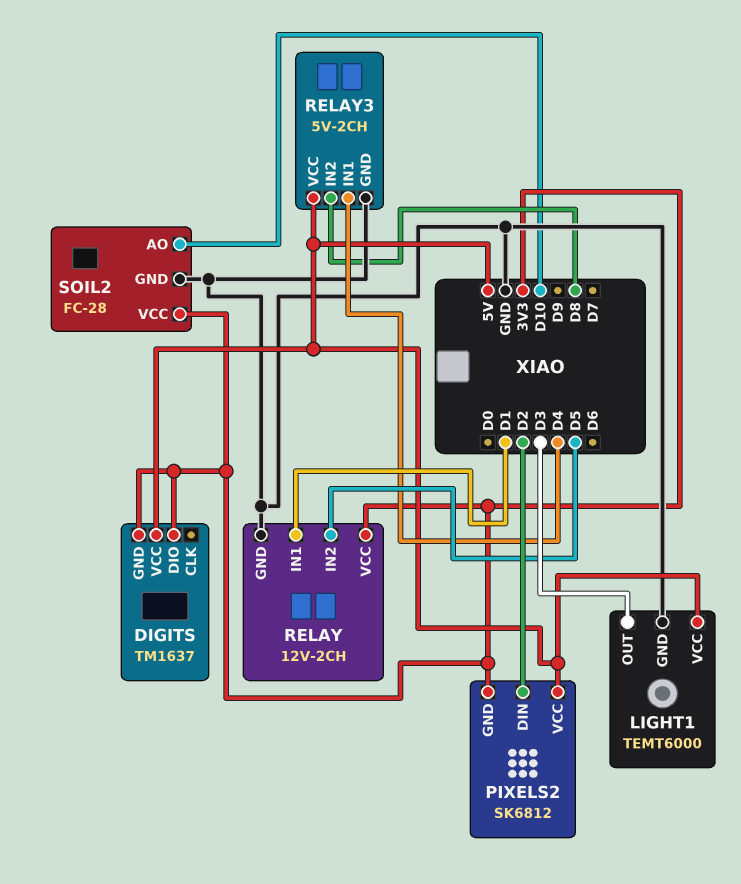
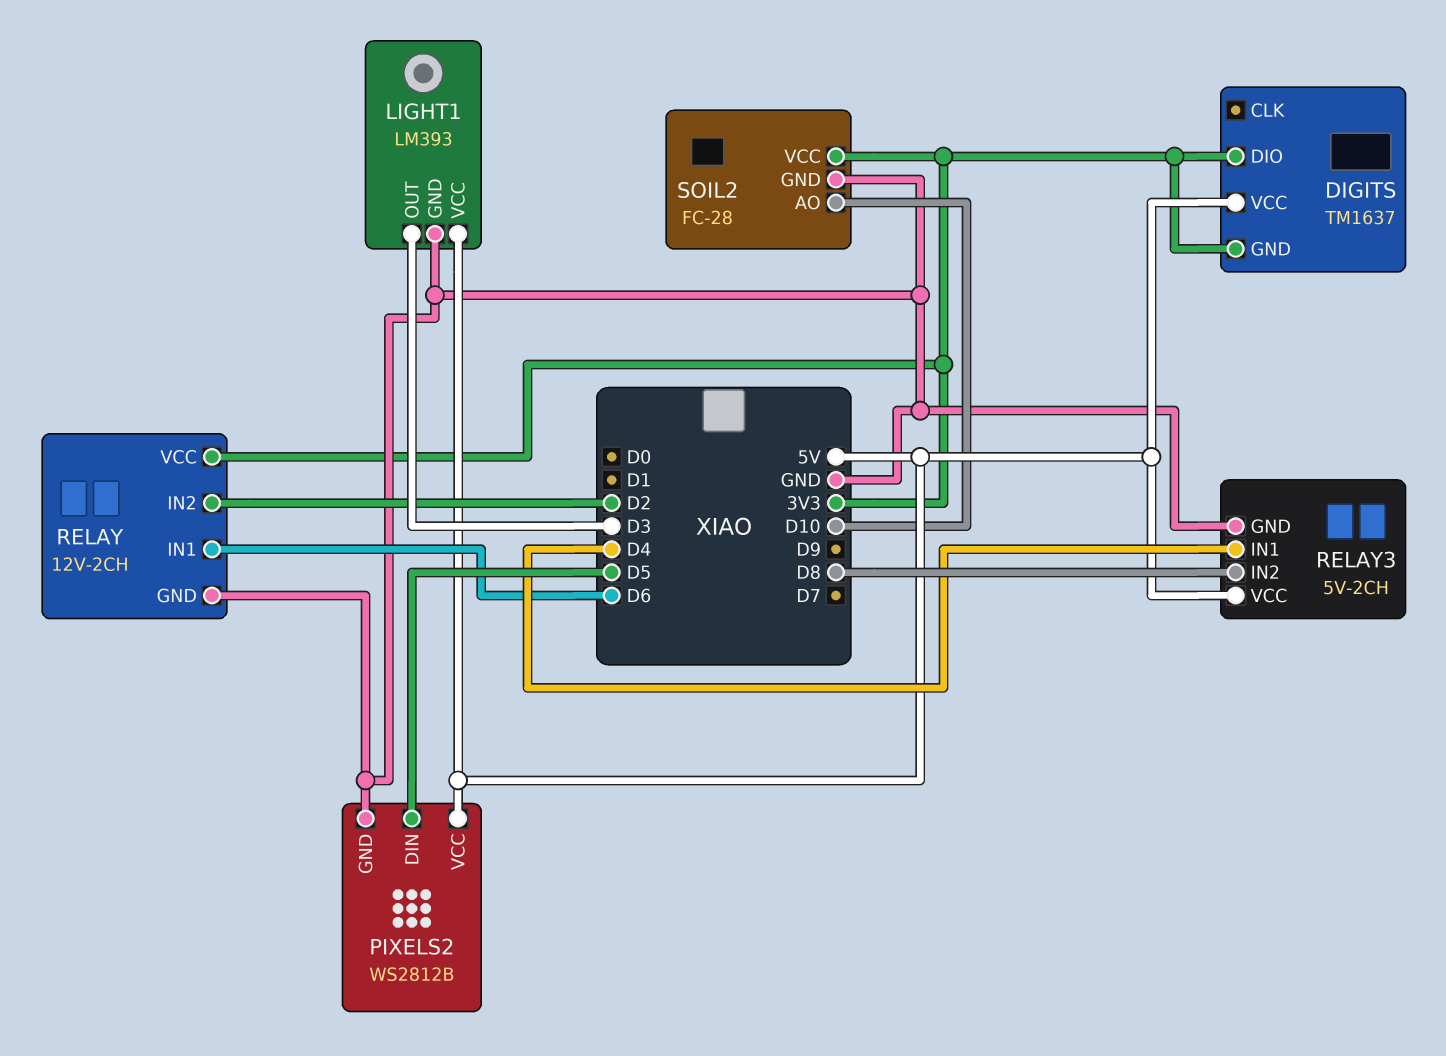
LIGHT1: TEMT6000 -> LM393
PIXELS2: SK6812 -> WS2812B
PIXELS2 pin DIN: D2 -> D5
PIXELS2 pin GND: 3V3 -> GND
RELAY pin IN1: D1 -> D6
RELAY pin IN2: D5 -> D2

